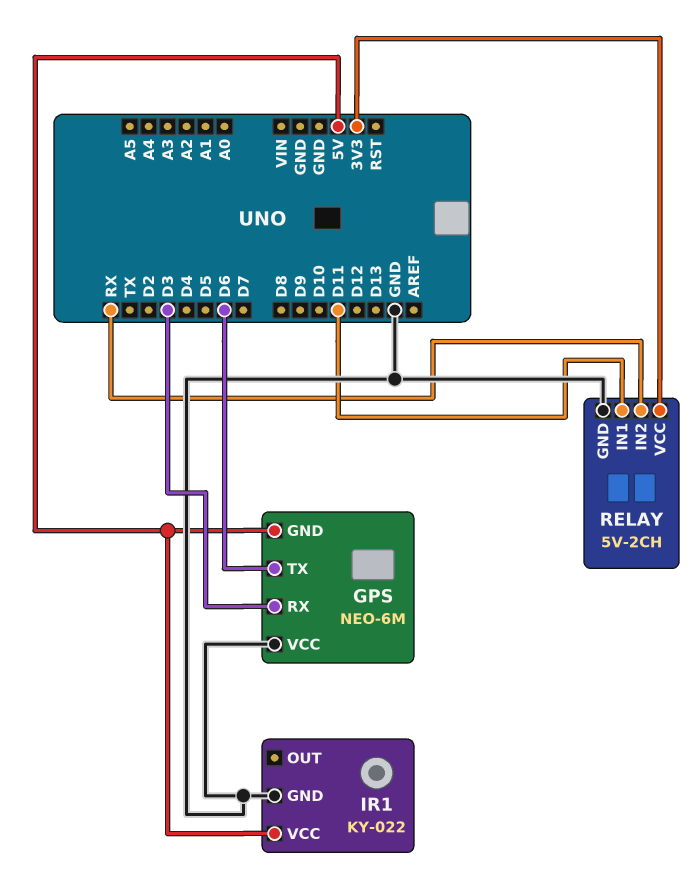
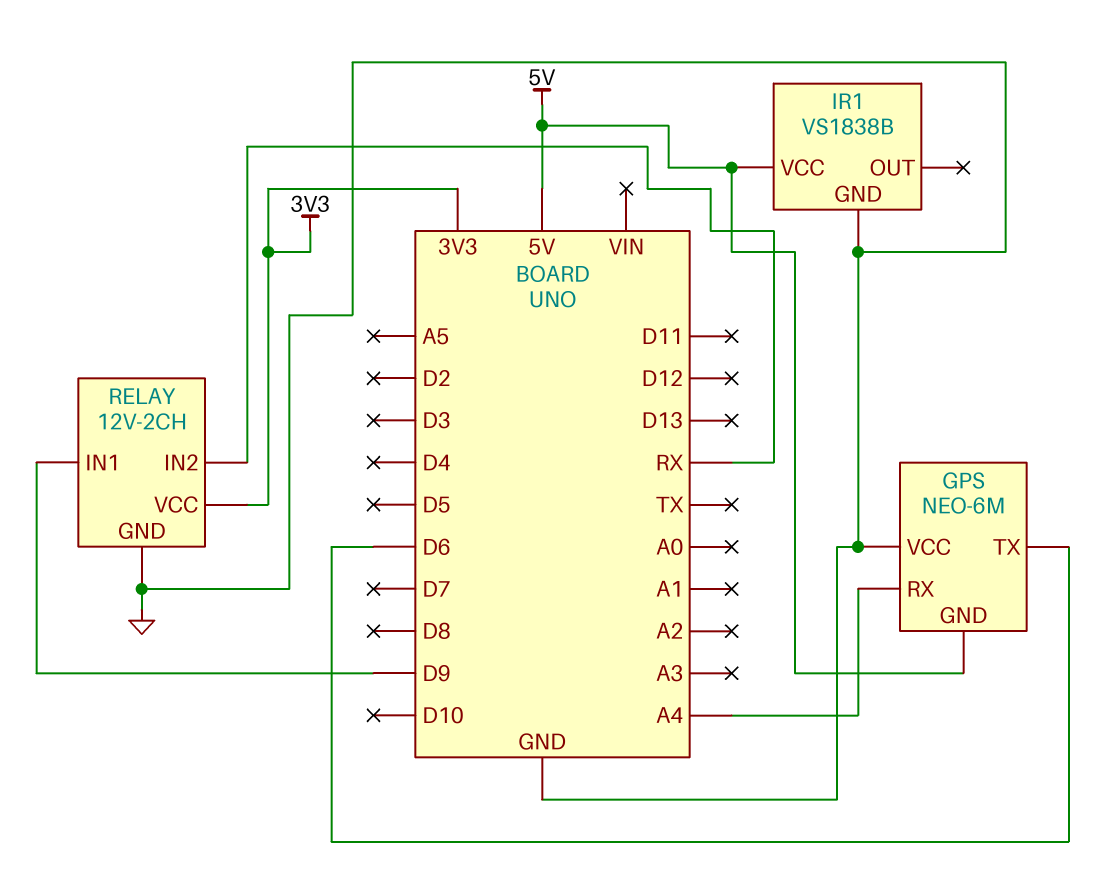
GPS pin RX: D3 -> A4
IR1: KY-022 -> VS1838B
RELAY: 5V-2CH -> 12V-2CH
RELAY pin IN1: D11 -> D9

